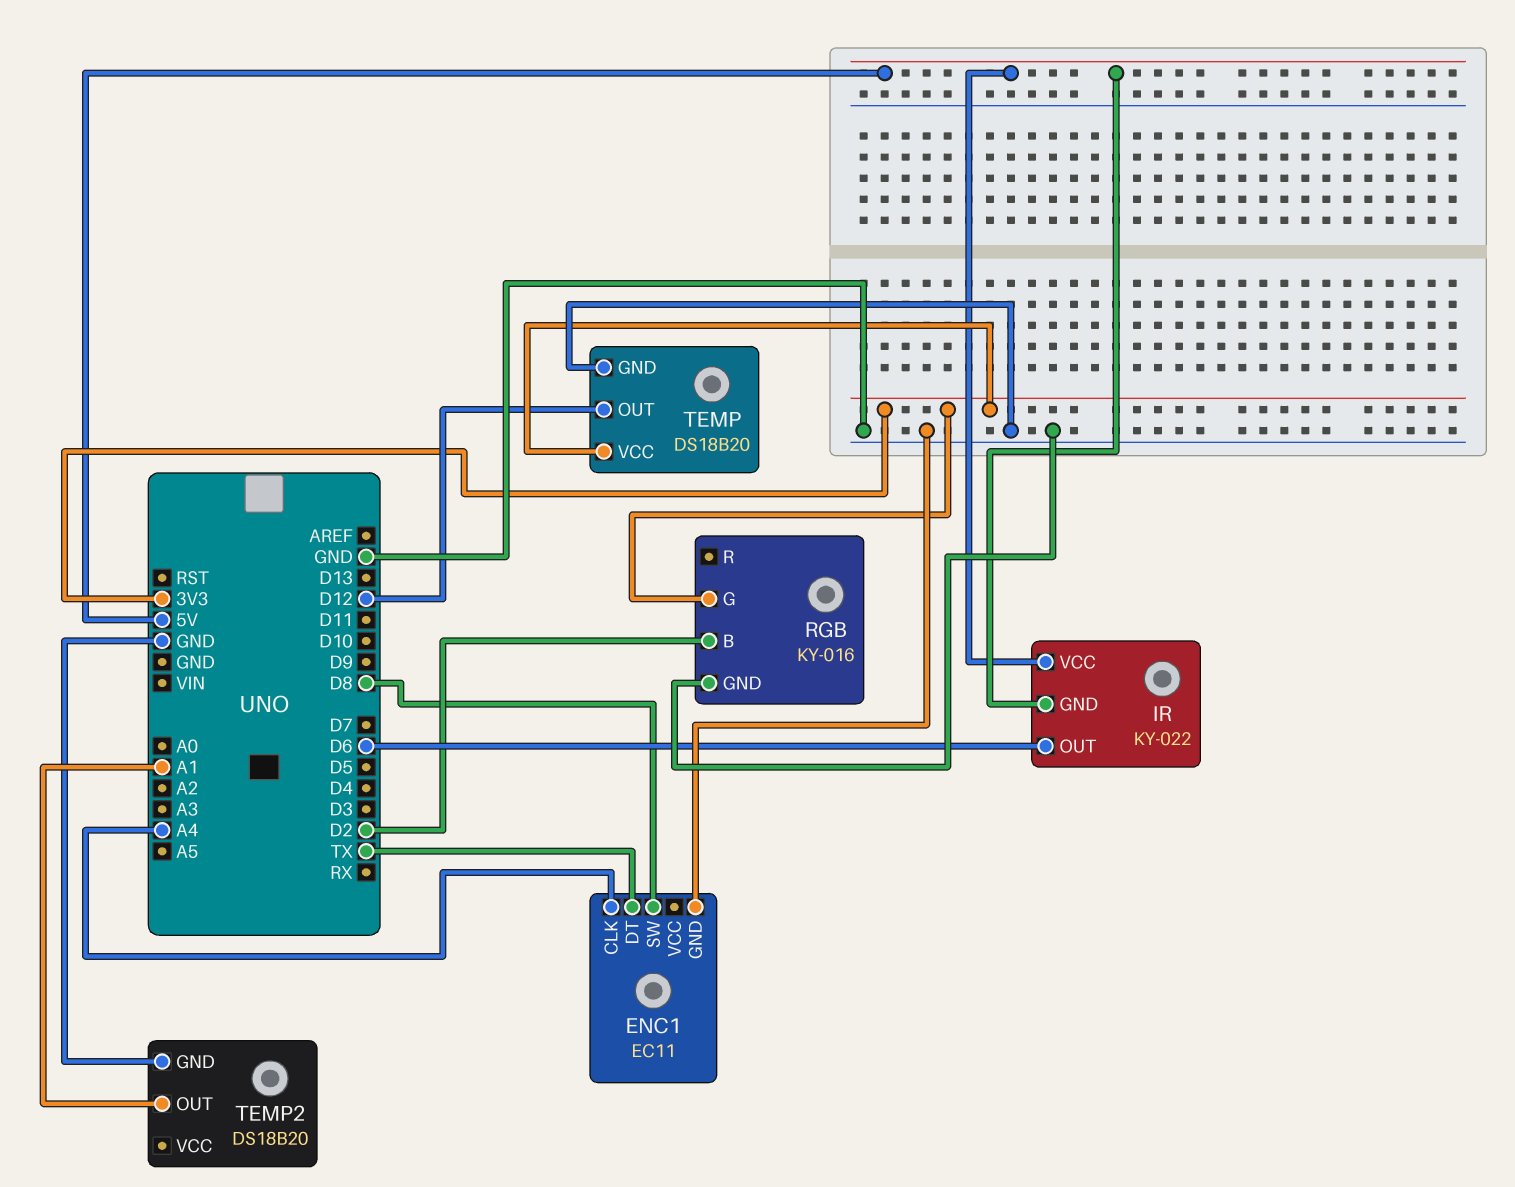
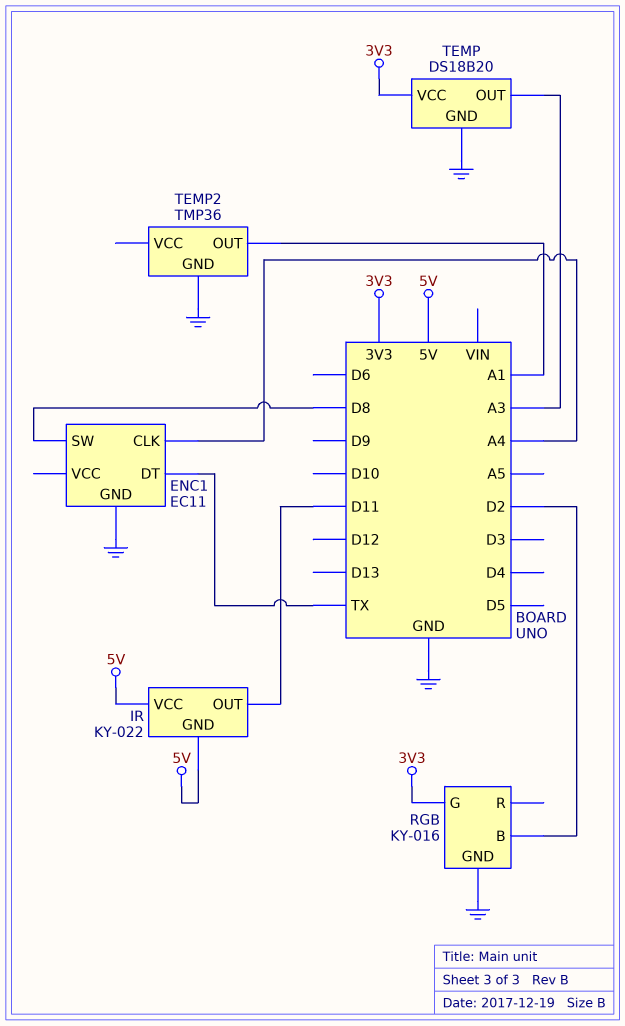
IR pin OUT: D6 -> D11
TEMP pin OUT: D12 -> A3
TEMP2: DS18B20 -> TMP36

